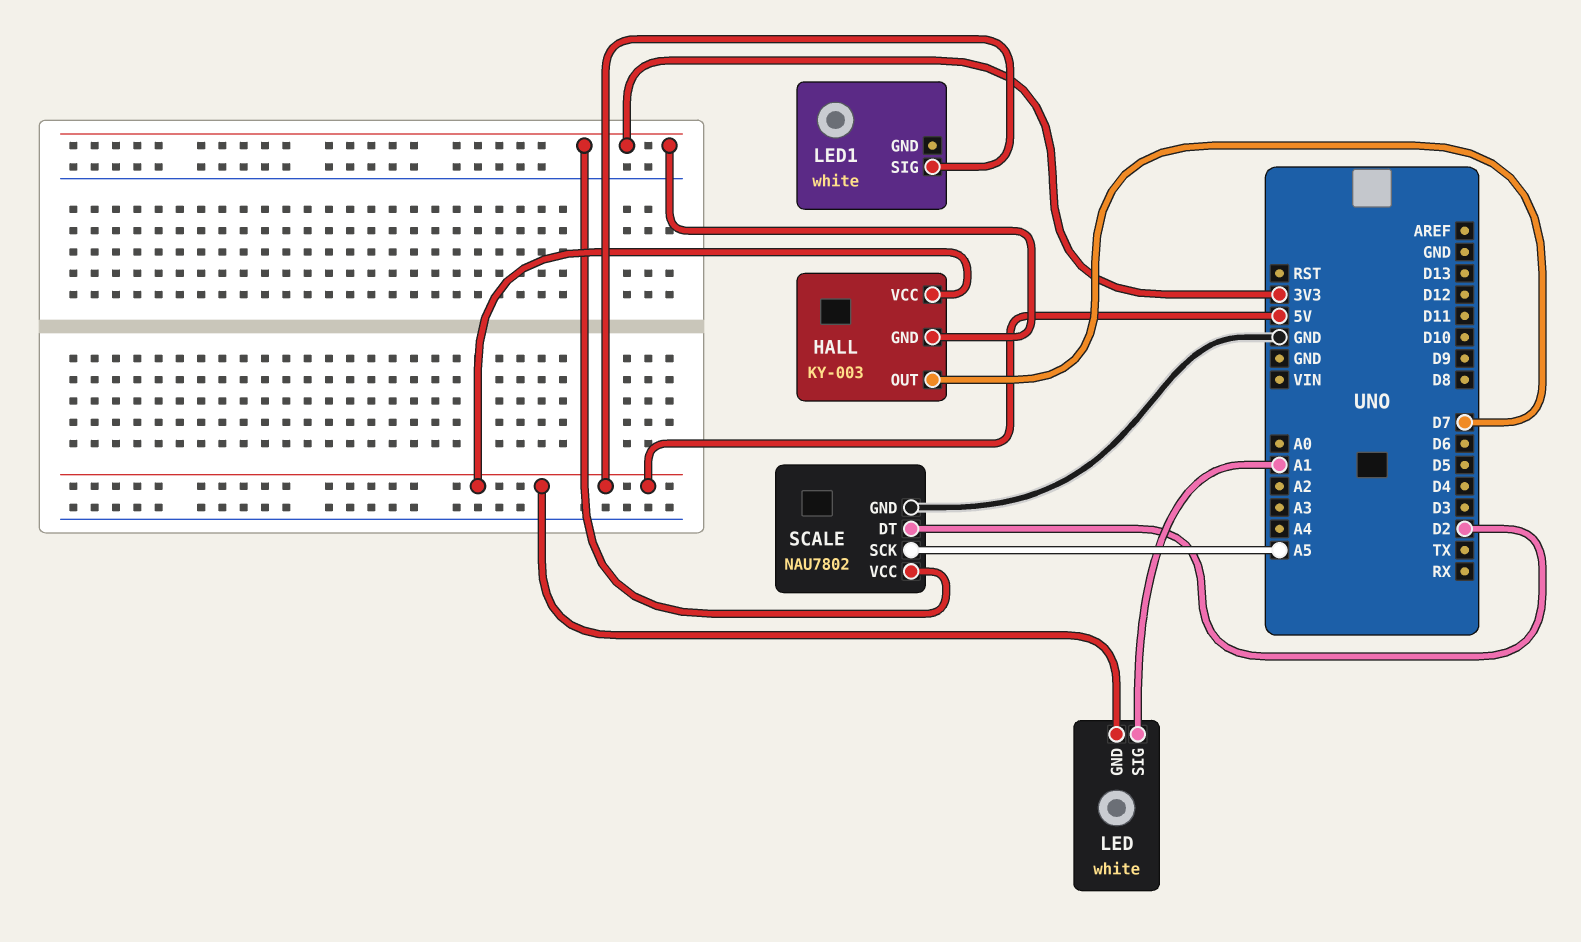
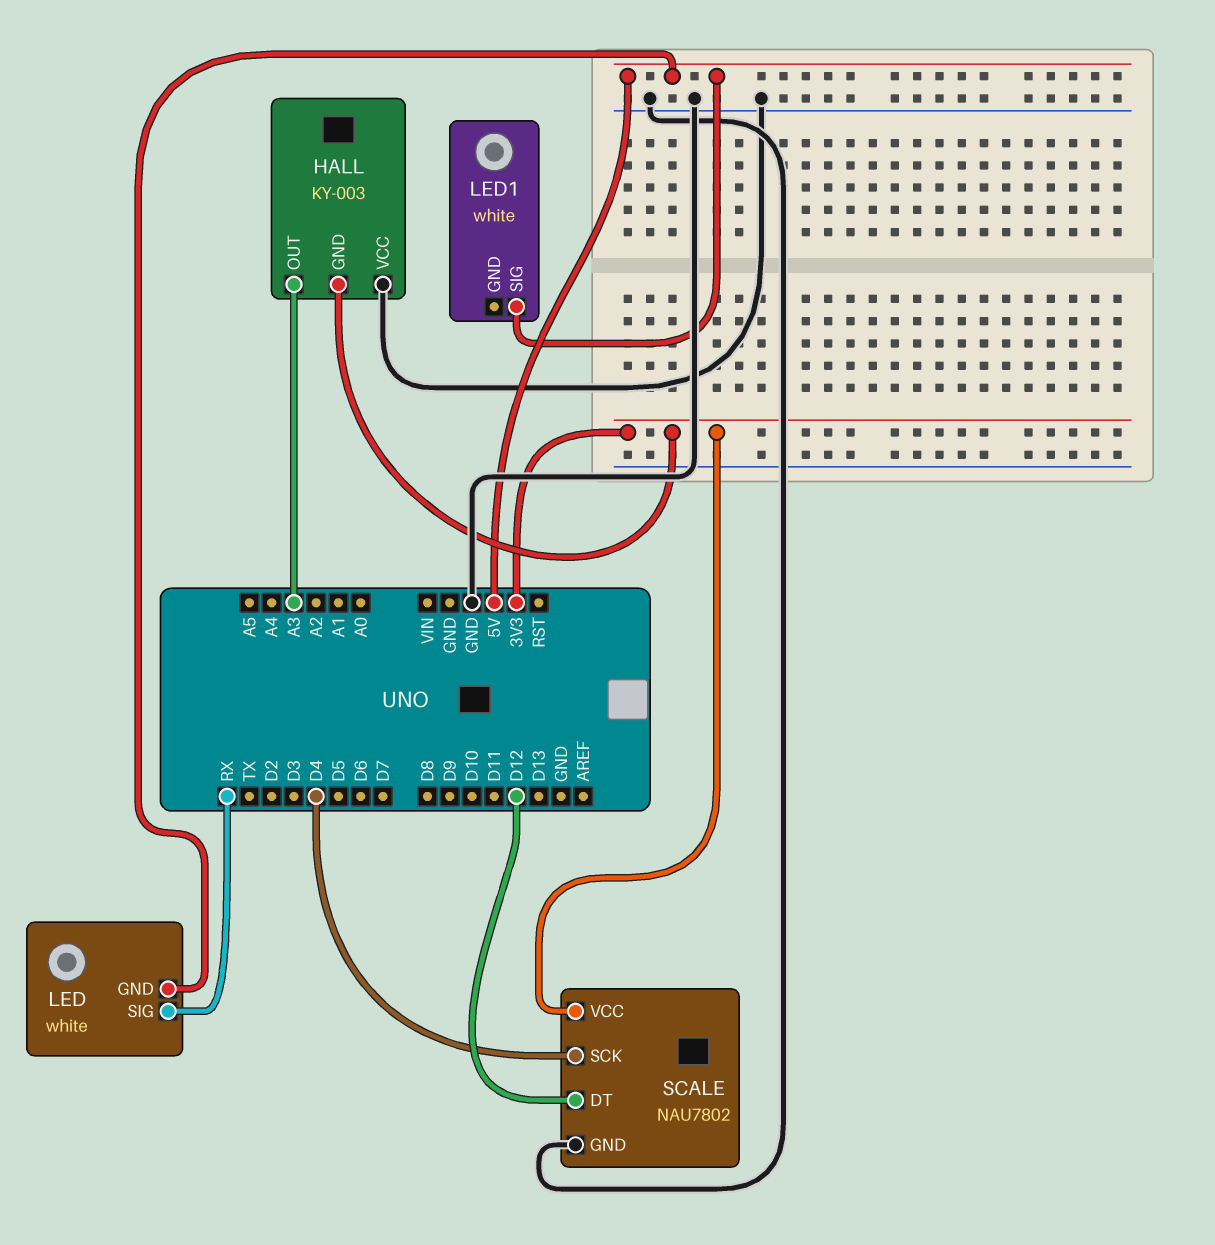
HALL pin OUT: D7 -> A3
HALL pin VCC: 5V -> GND
LED pin SIG: A1 -> RX
SCALE pin DT: D2 -> D12
SCALE pin SCK: A5 -> D4

